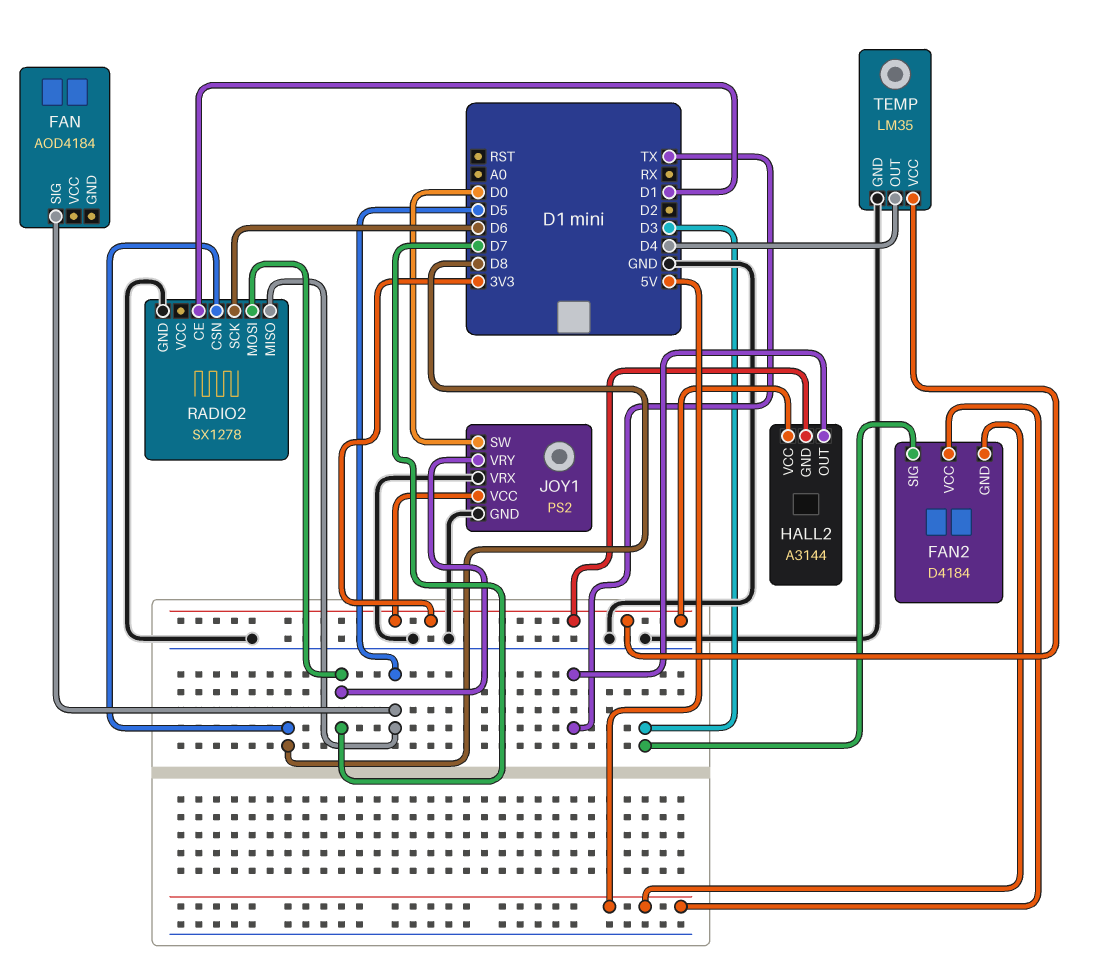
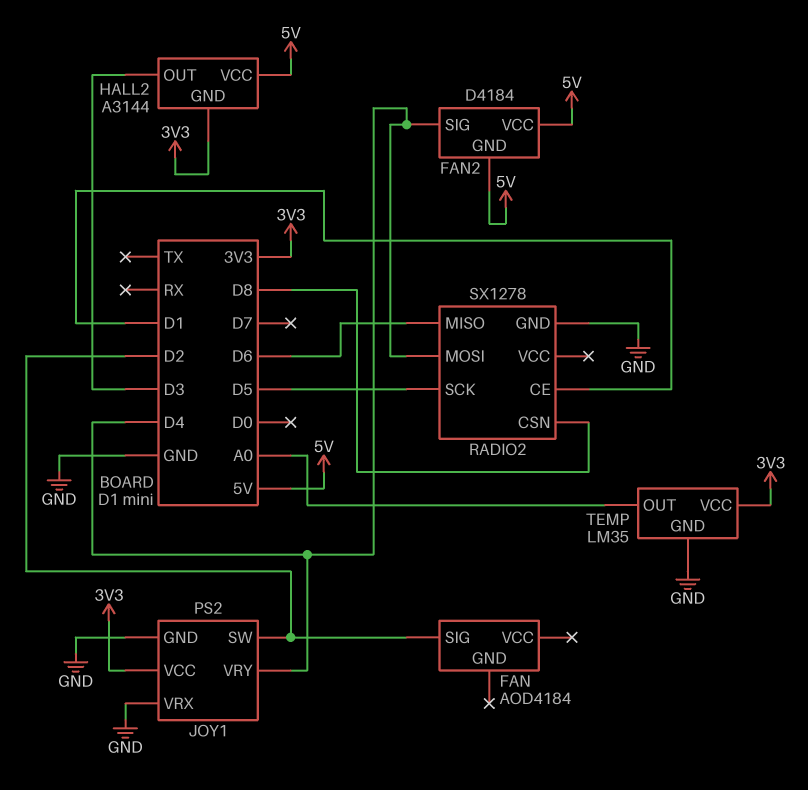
FAN pin SIG: D5 -> D2
FAN2 pin SIG: D3 -> D4
HALL2 pin OUT: TX -> D3
HALL2 pin VCC: 3V3 -> 5V
JOY1 pin SW: D0 -> D2
JOY1 pin VRY: D7 -> D4
RADIO2 pin MISO: D5 -> D6
RADIO2 pin MOSI: D7 -> D4
RADIO2 pin SCK: D6 -> D5
TEMP pin OUT: D4 -> A0

